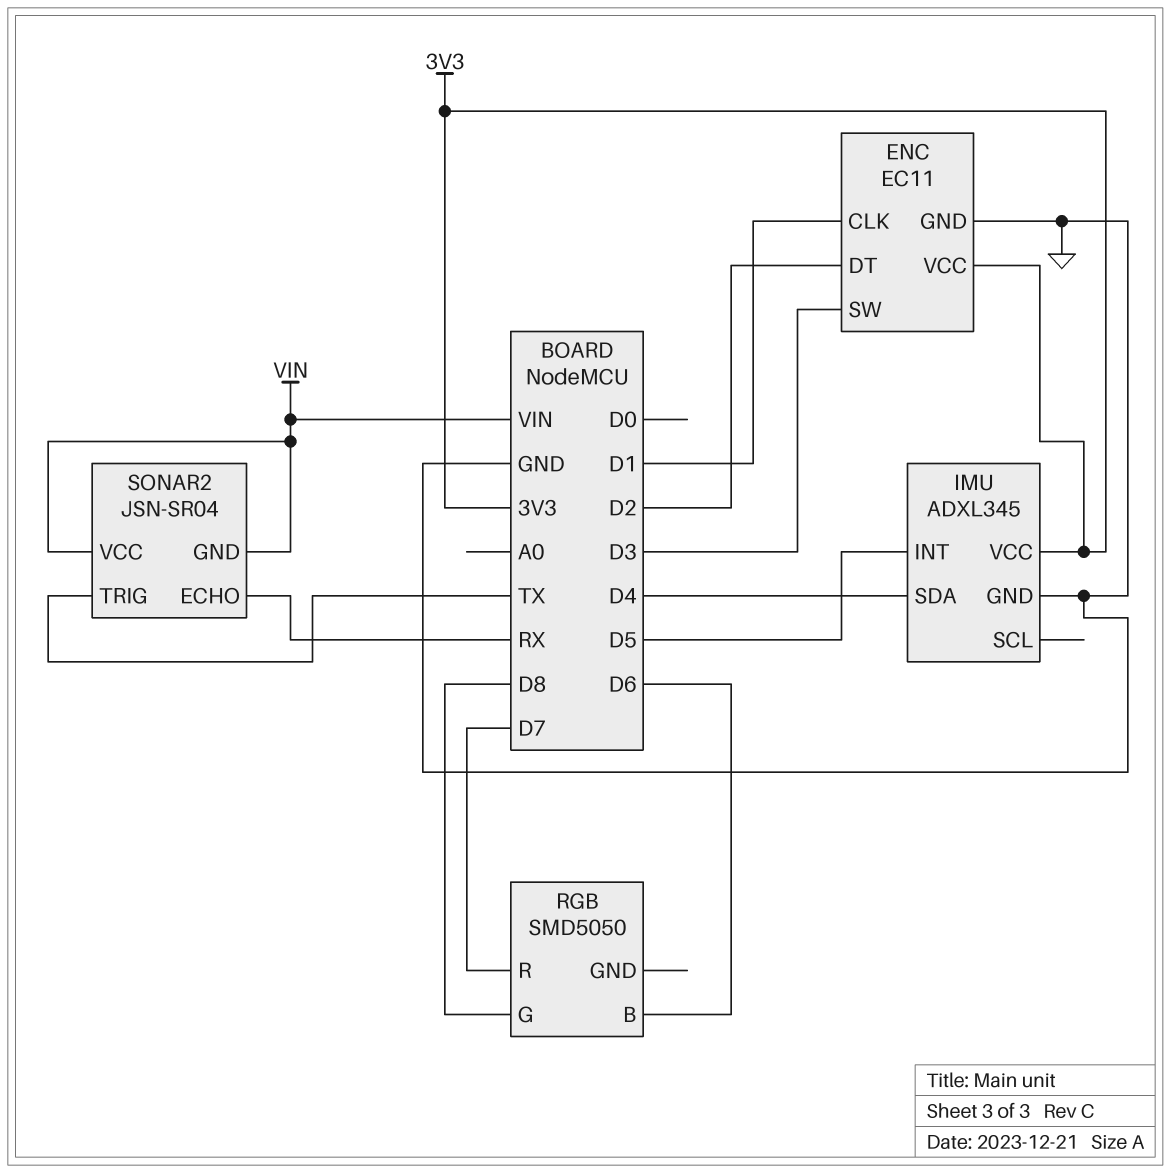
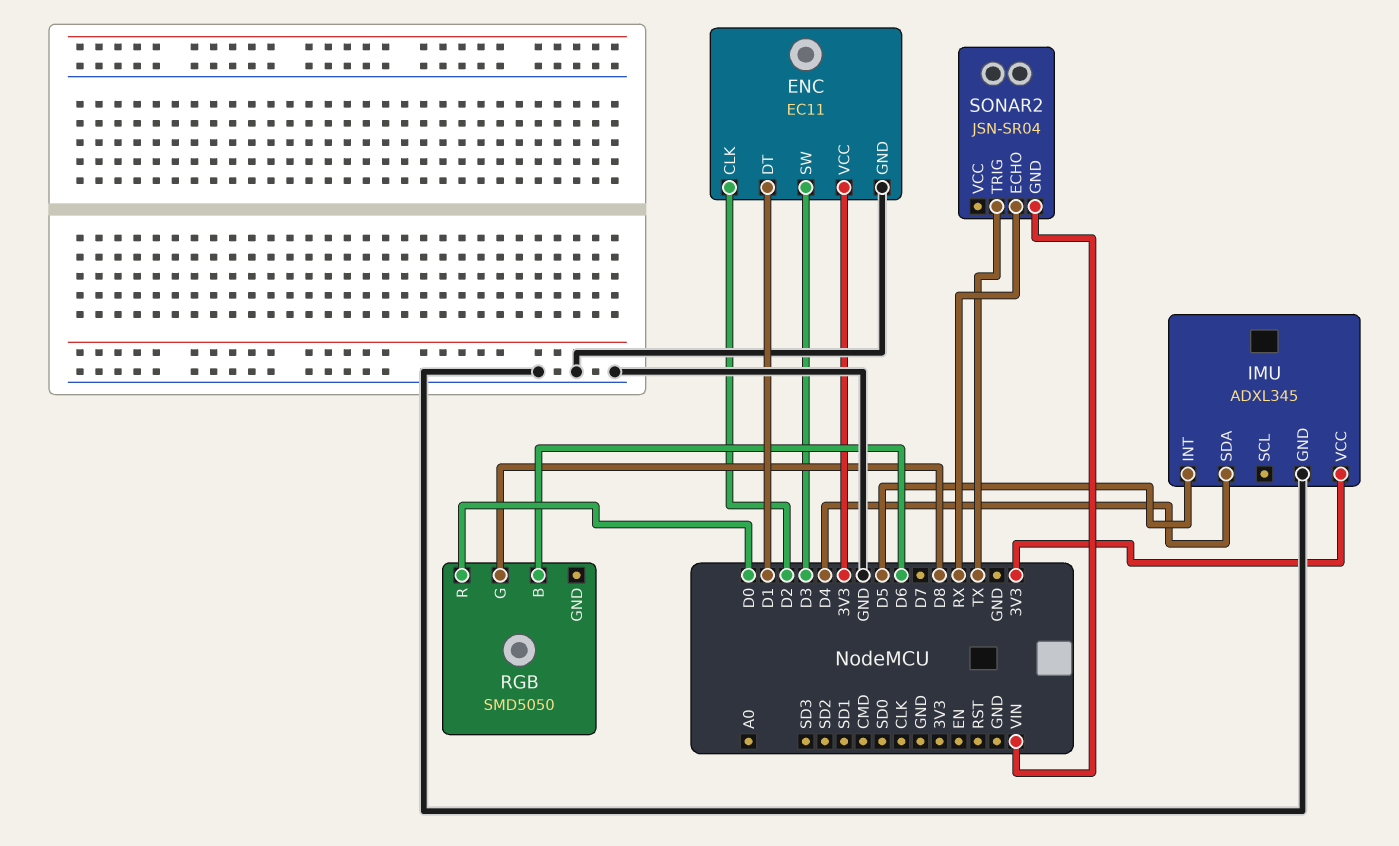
ENC pin CLK: D1 -> D2
ENC pin DT: D2 -> D1
RGB pin R: D7 -> D0
SONAR2 pin VCC: VIN -> none

